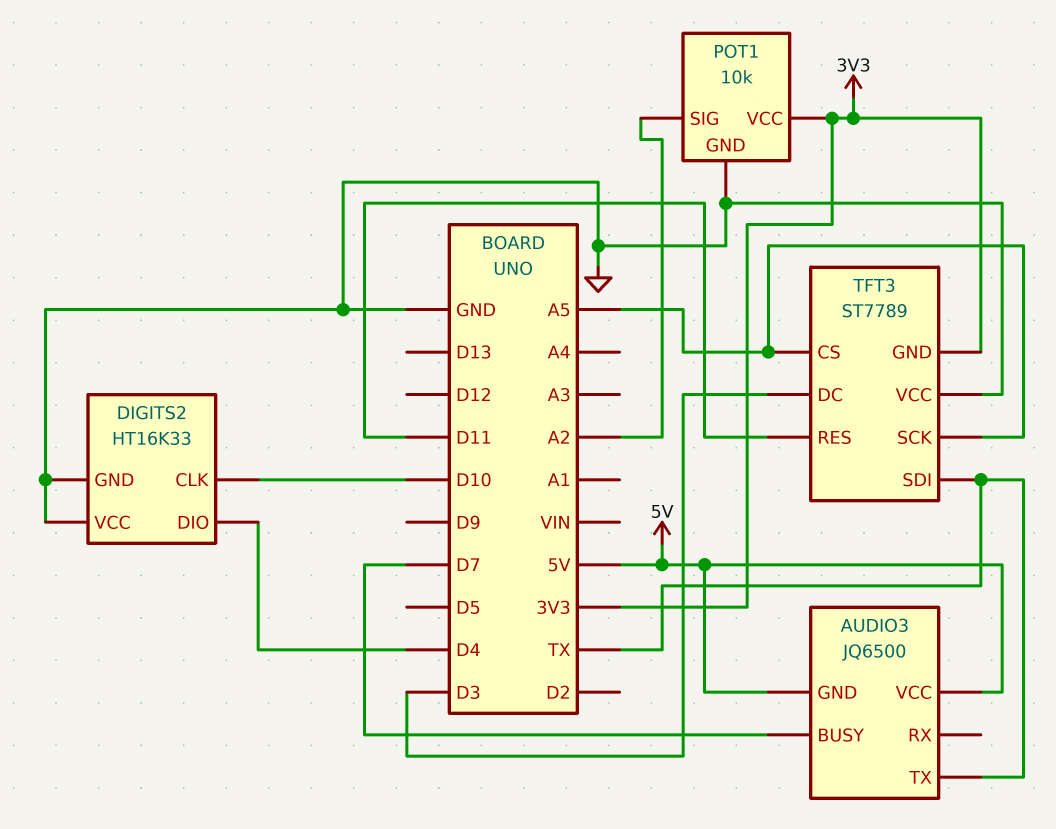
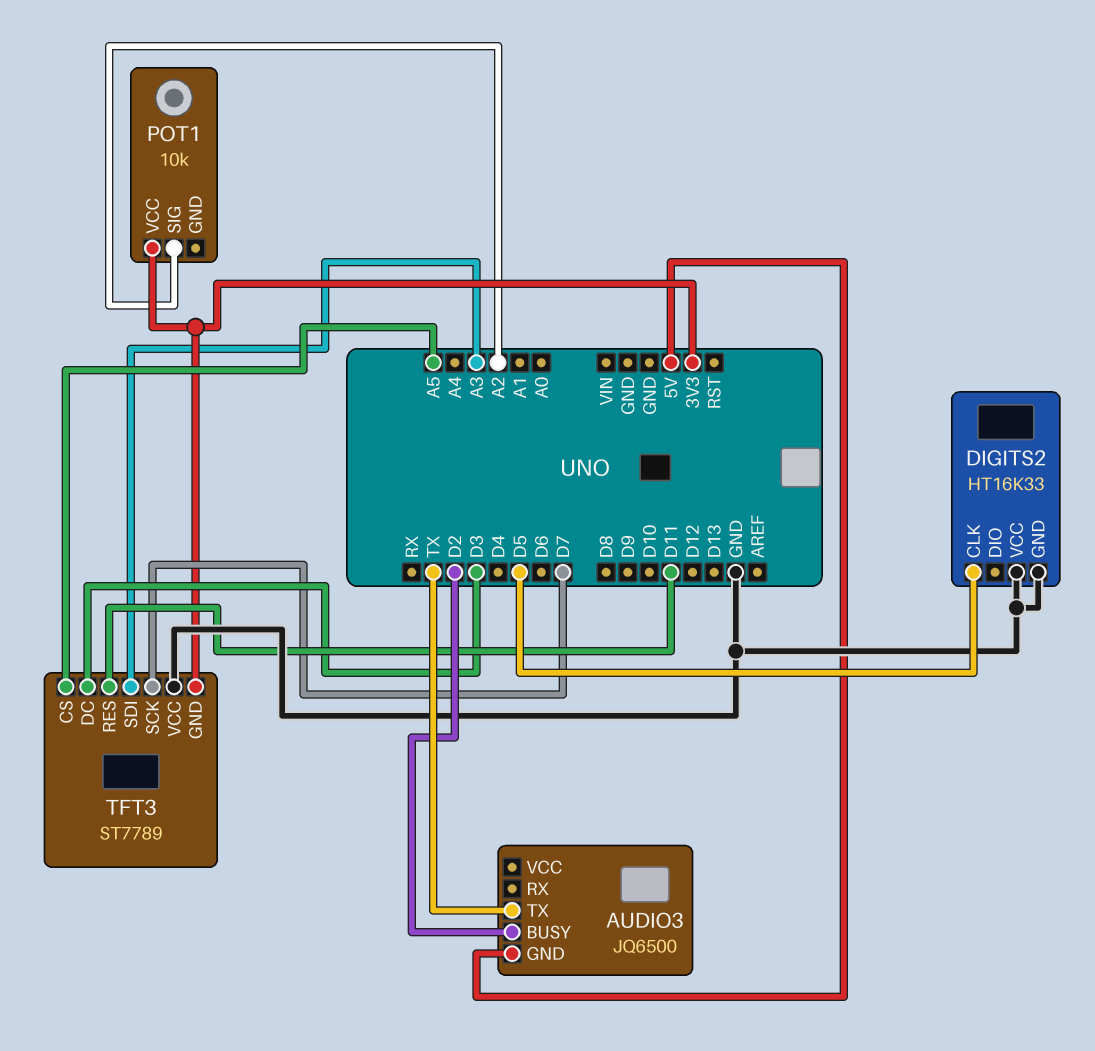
AUDIO3 pin BUSY: D7 -> D2
AUDIO3 pin VCC: 5V -> none
DIGITS2 pin CLK: D10 -> D5
DIGITS2 pin DIO: D4 -> none
POT1 pin GND: GND -> none
TFT3 pin SCK: A5 -> D7
TFT3 pin SDI: TX -> A3

